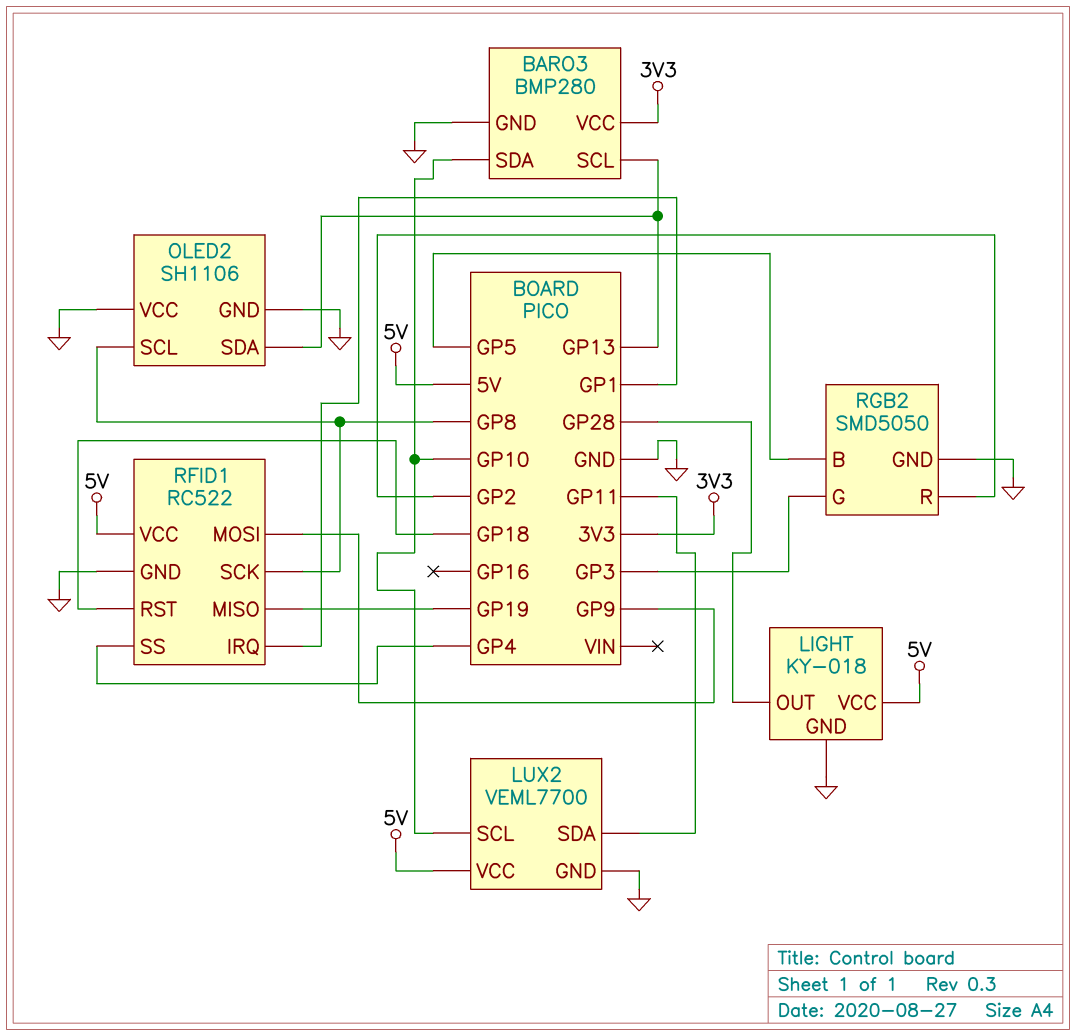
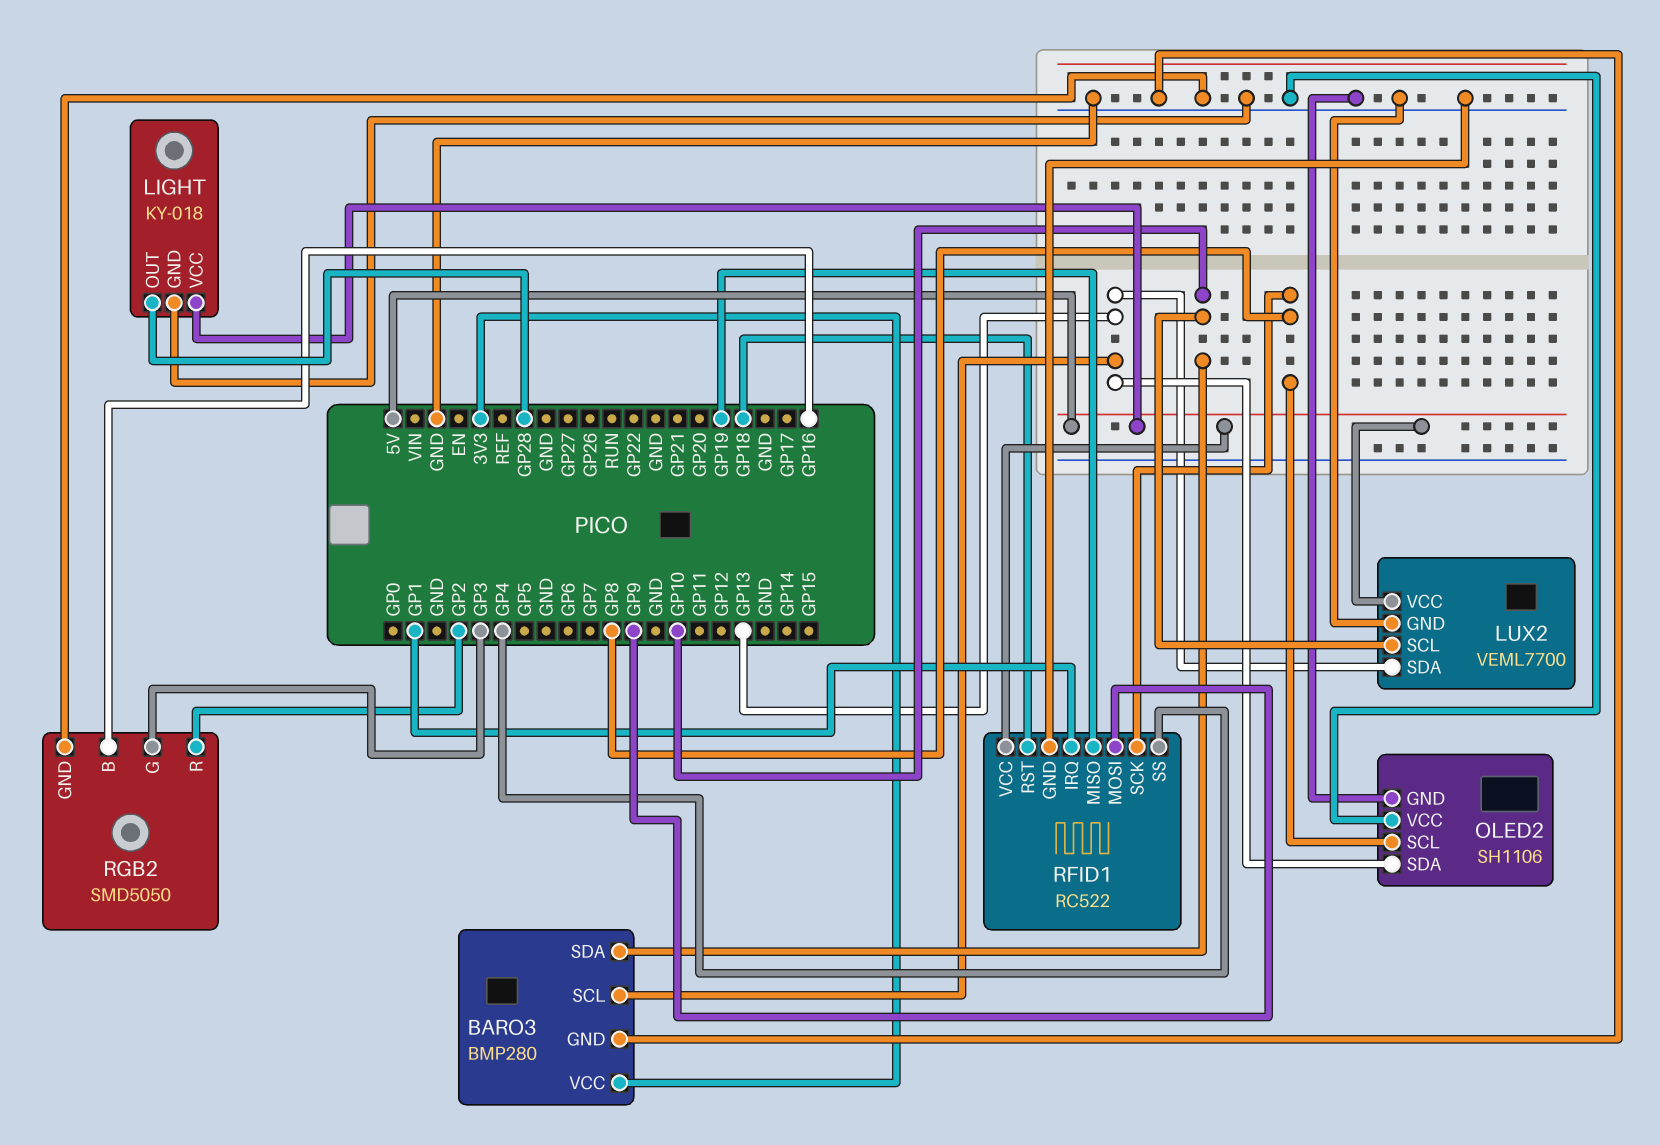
LUX2 pin SDA: GP11 -> GP13
RGB2 pin B: GP5 -> GP16

